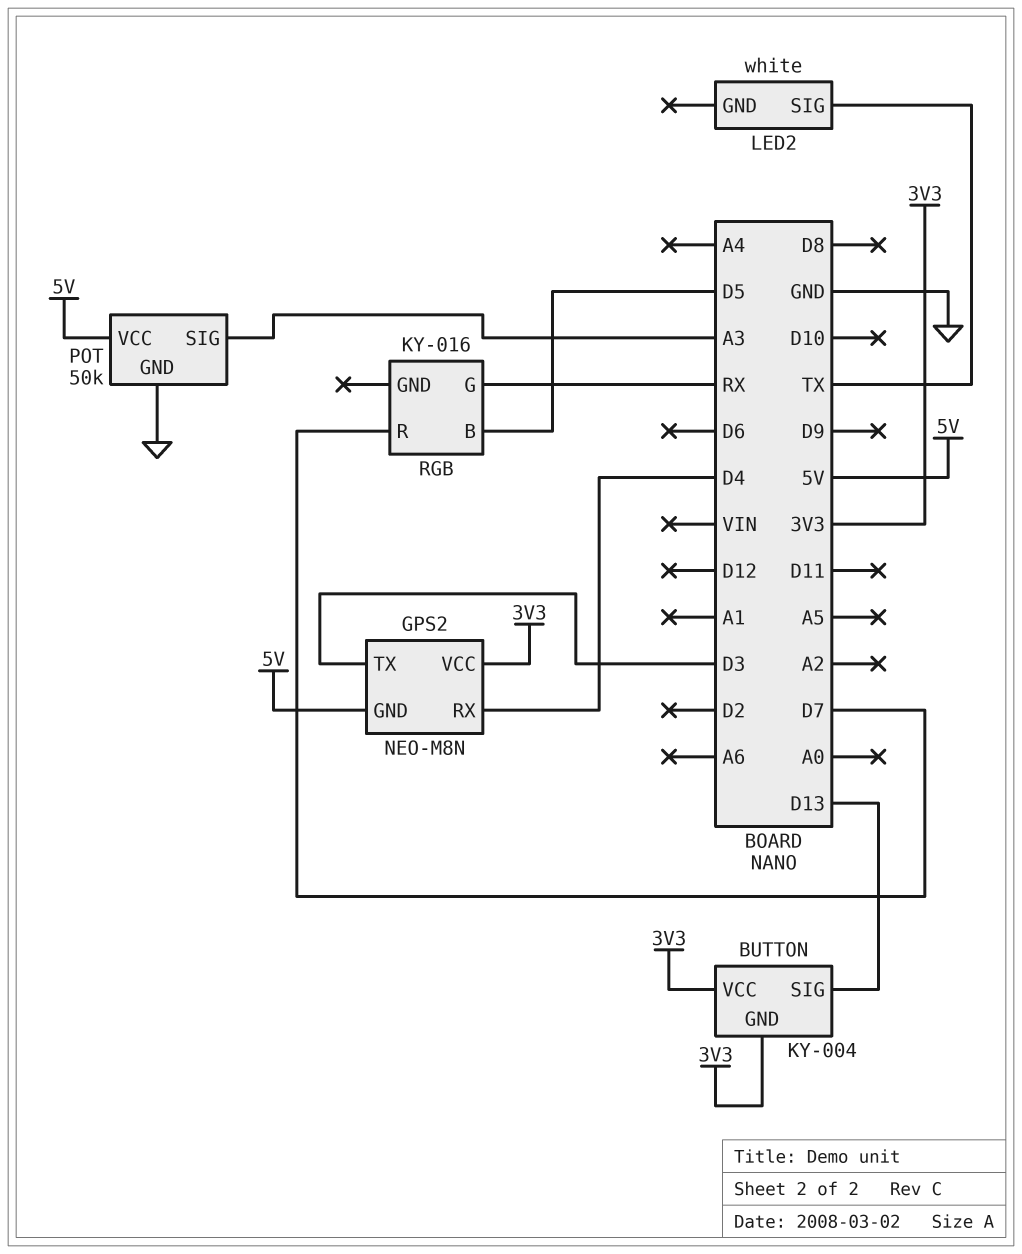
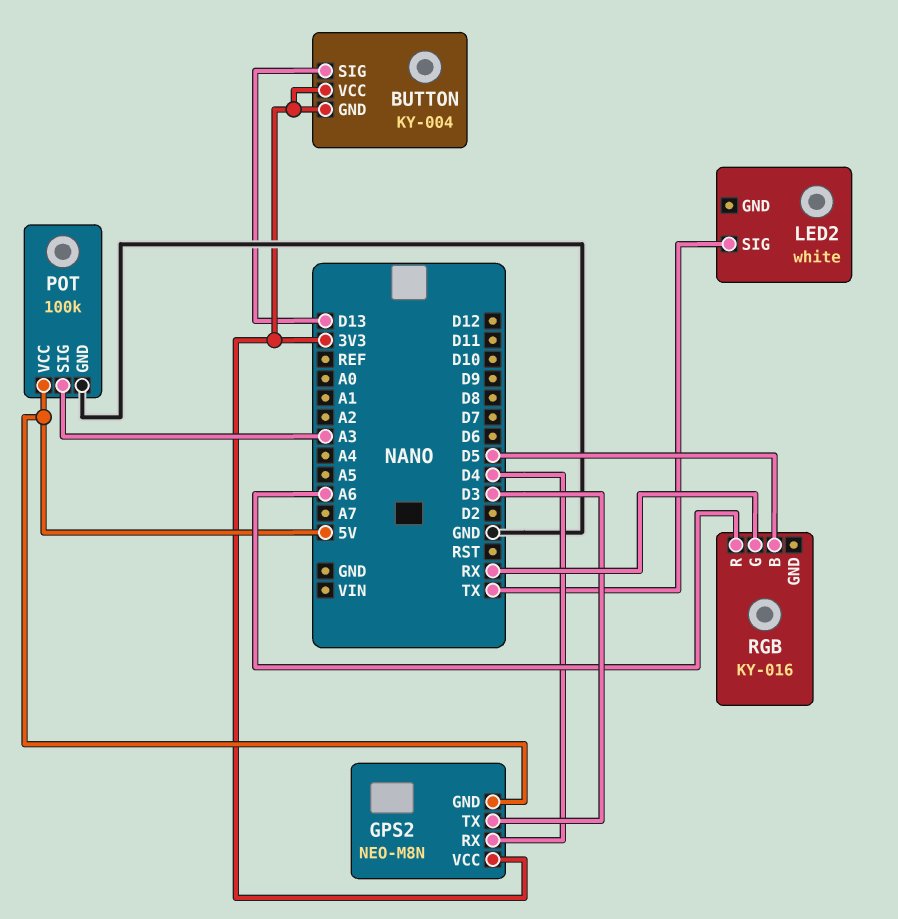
POT: 50k -> 100k
RGB pin R: D7 -> A6

